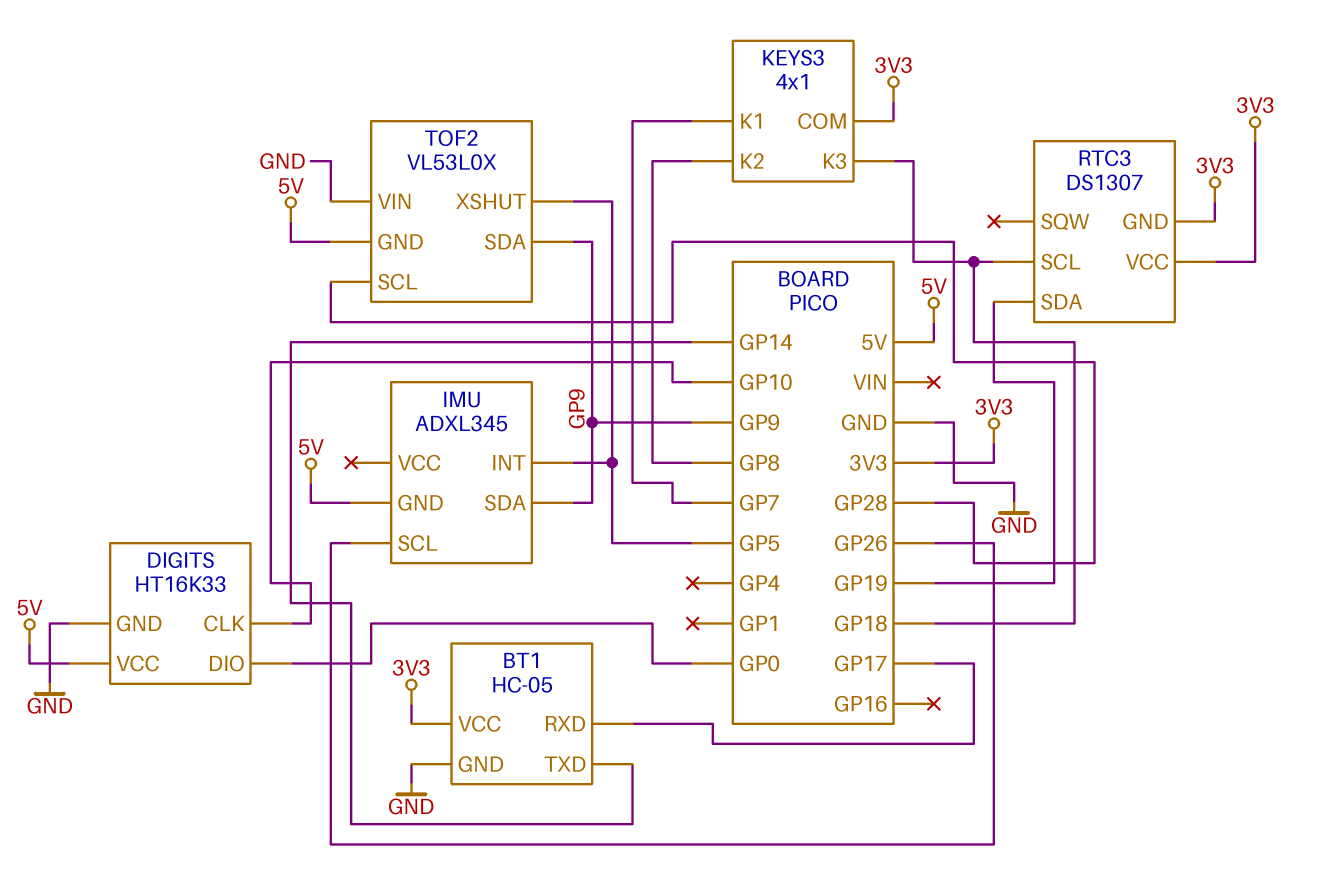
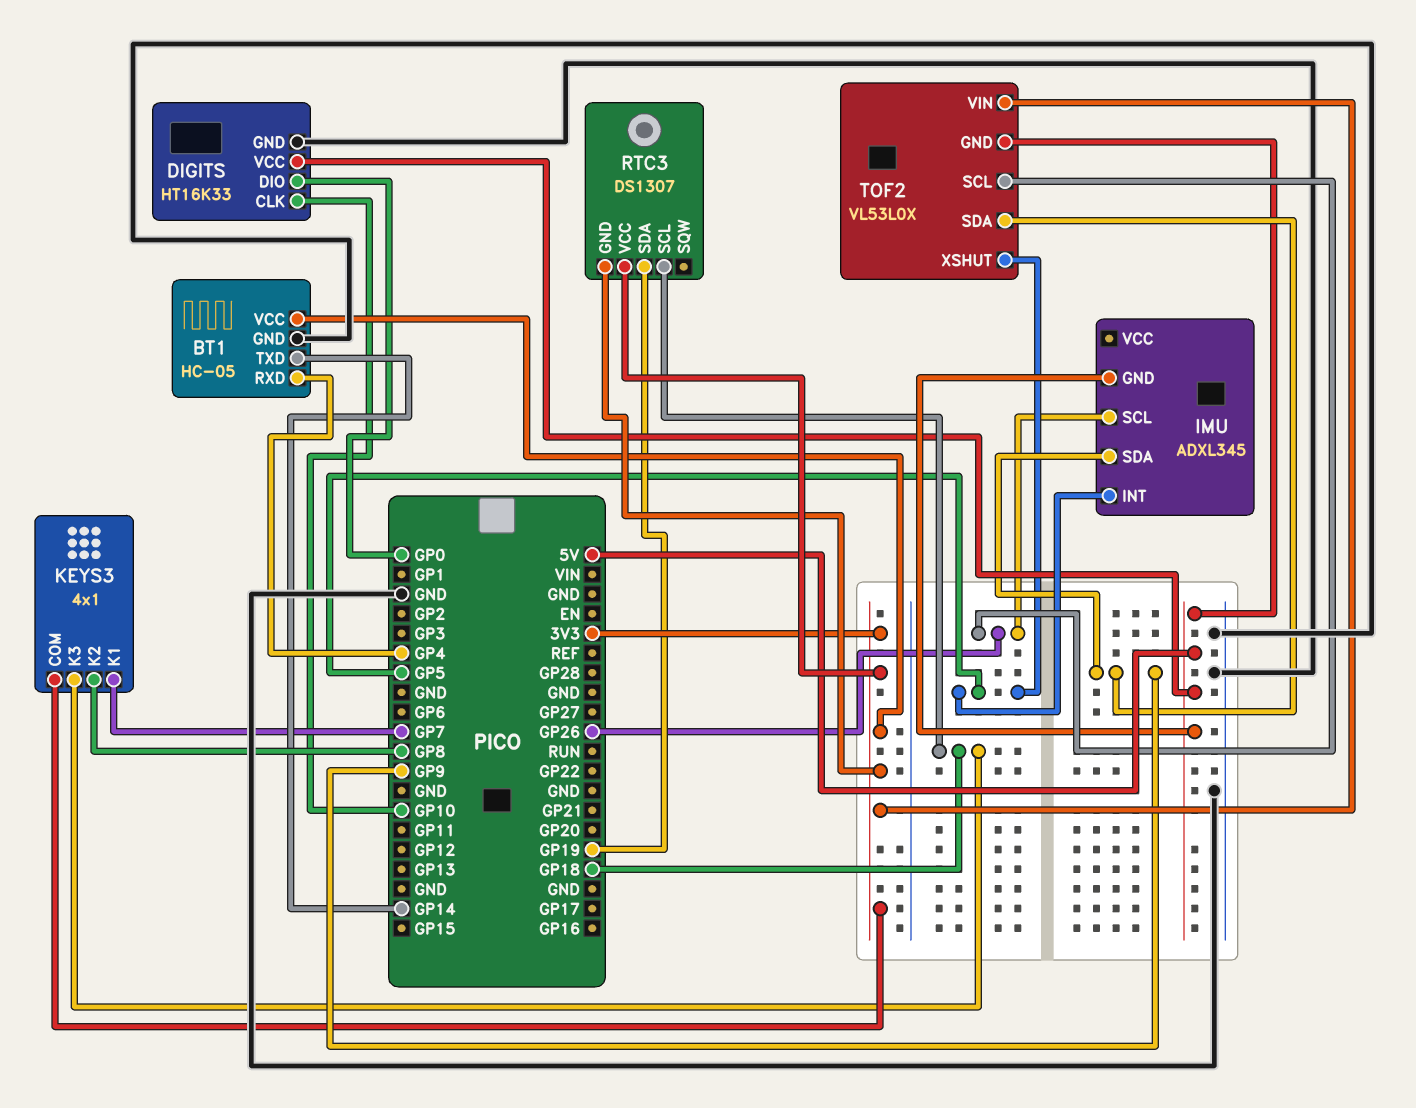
BT1 pin RXD: GP17 -> GP4
TOF2 pin SCL: GP28 -> GP26
TOF2 pin VIN: GND -> 3V3

